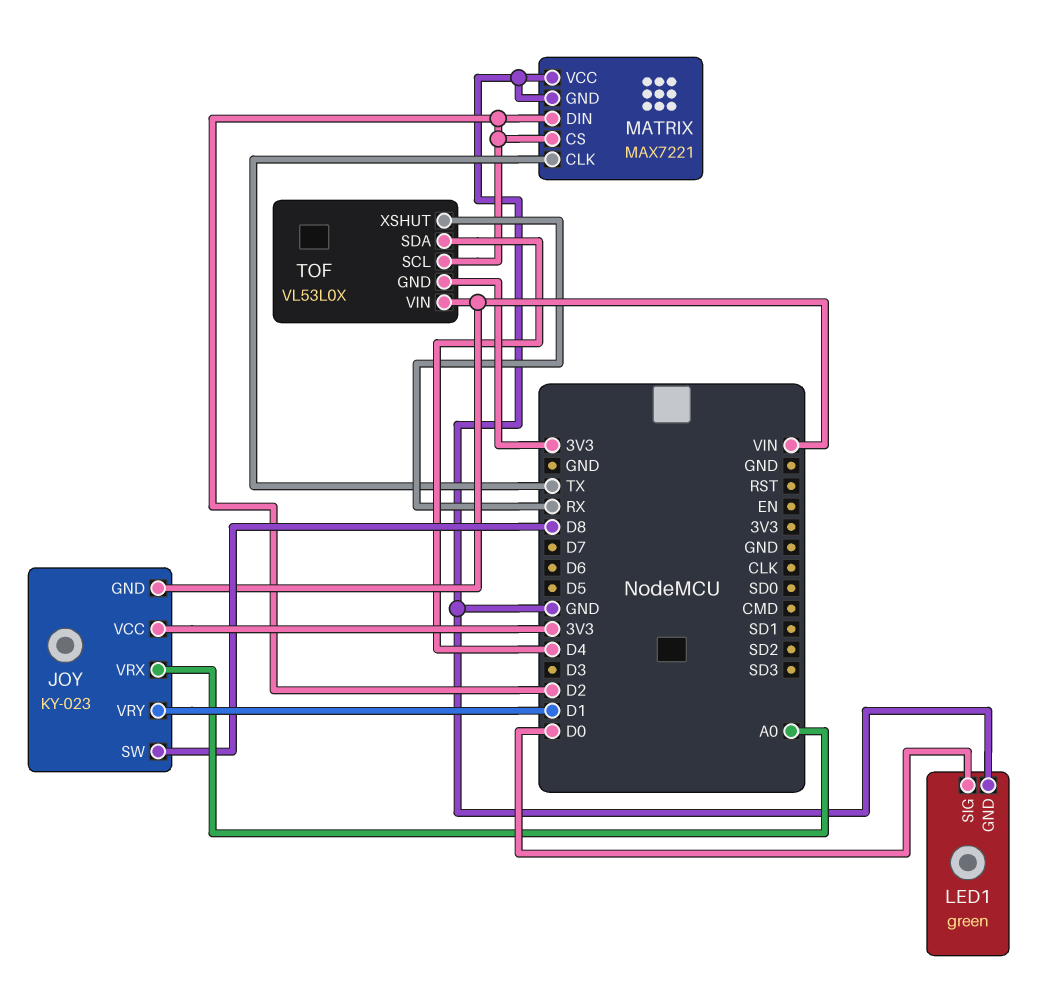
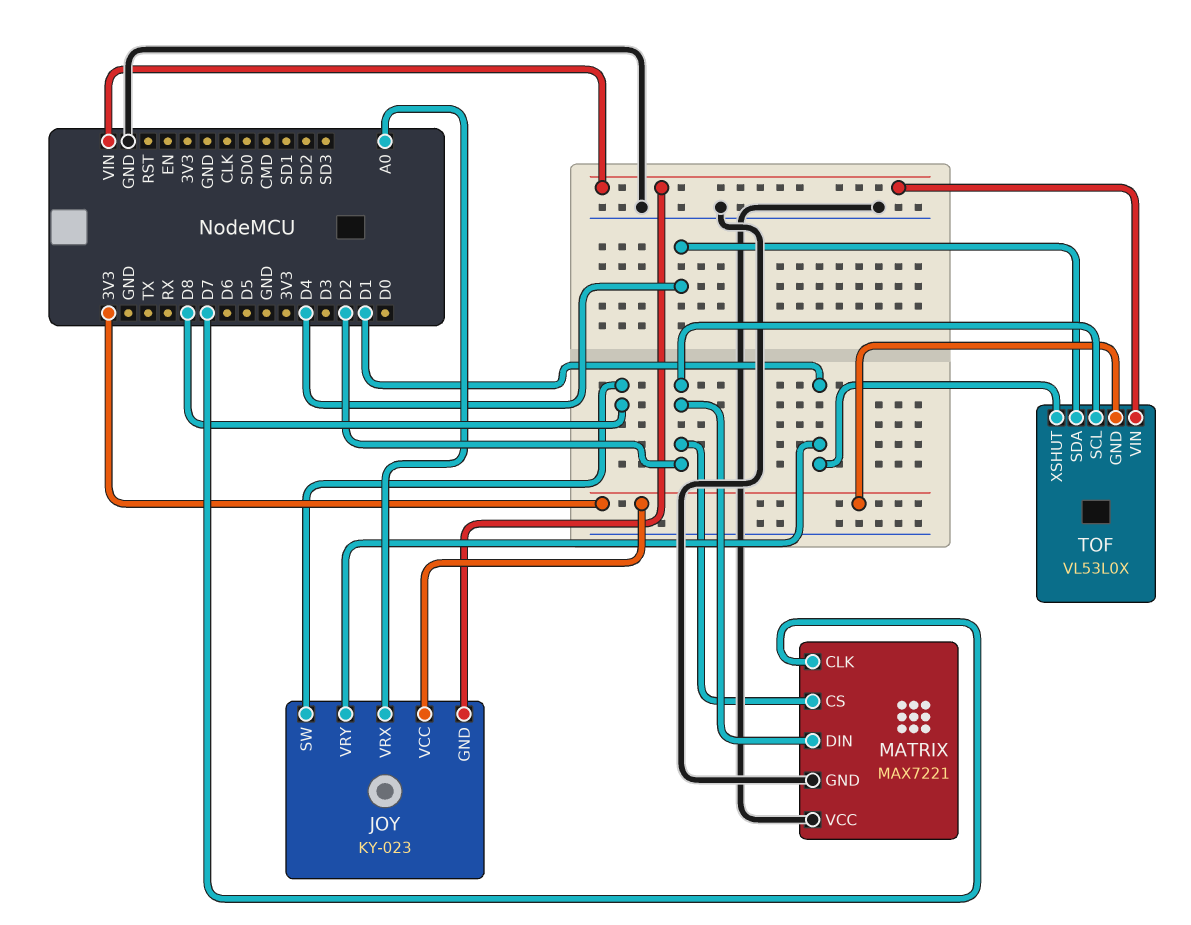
LED1: green -> none
LED1 pin GND: GND -> none
LED1 pin SIG: D0 -> none
MATRIX pin CLK: TX -> D7
TOF pin XSHUT: RX -> D1

